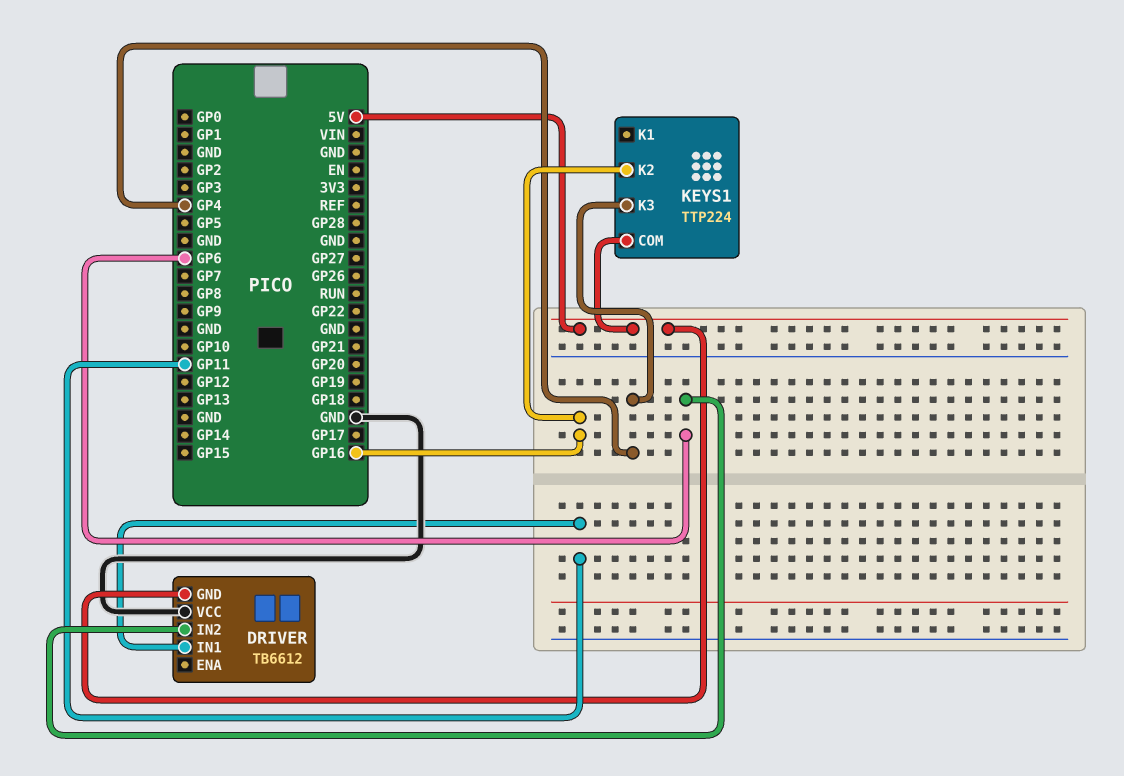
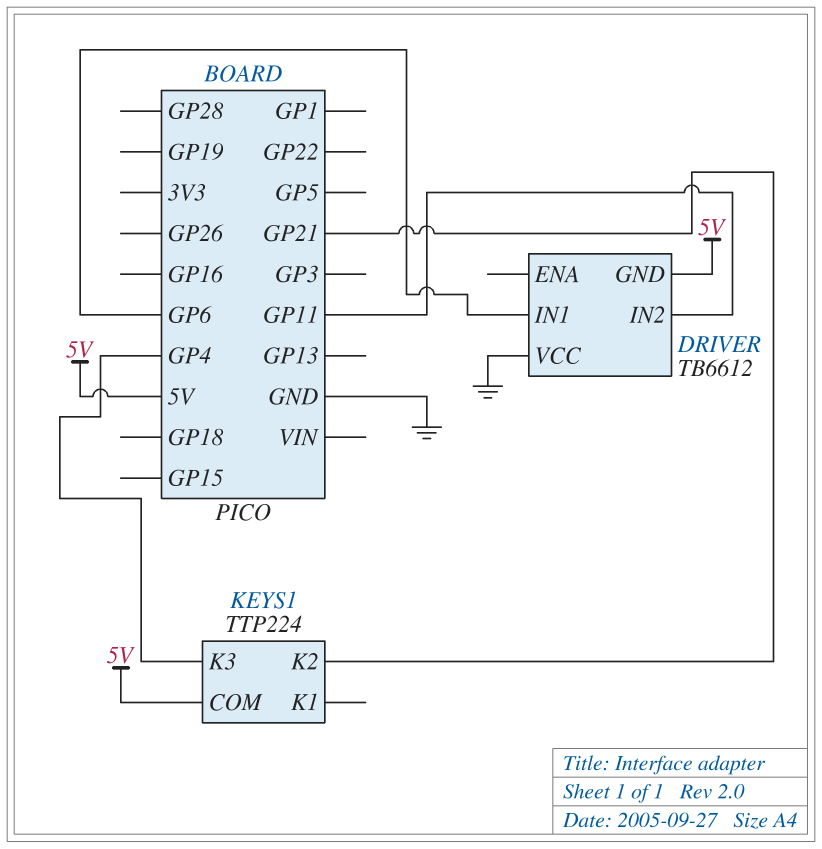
DRIVER pin IN1: GP11 -> GP6
DRIVER pin IN2: GP6 -> GP11
KEYS1 pin K2: GP16 -> GP21

